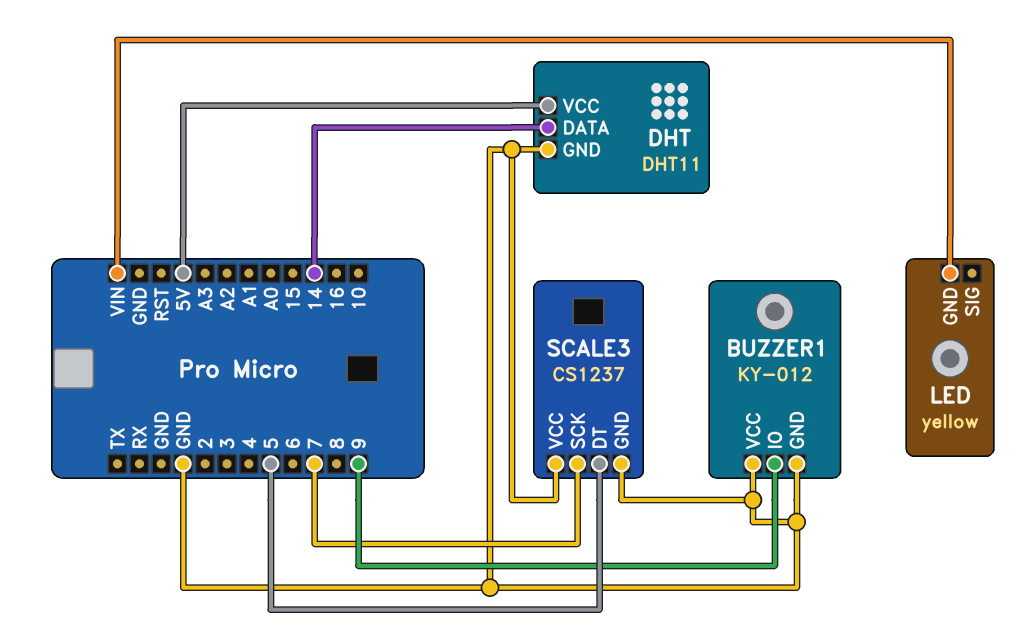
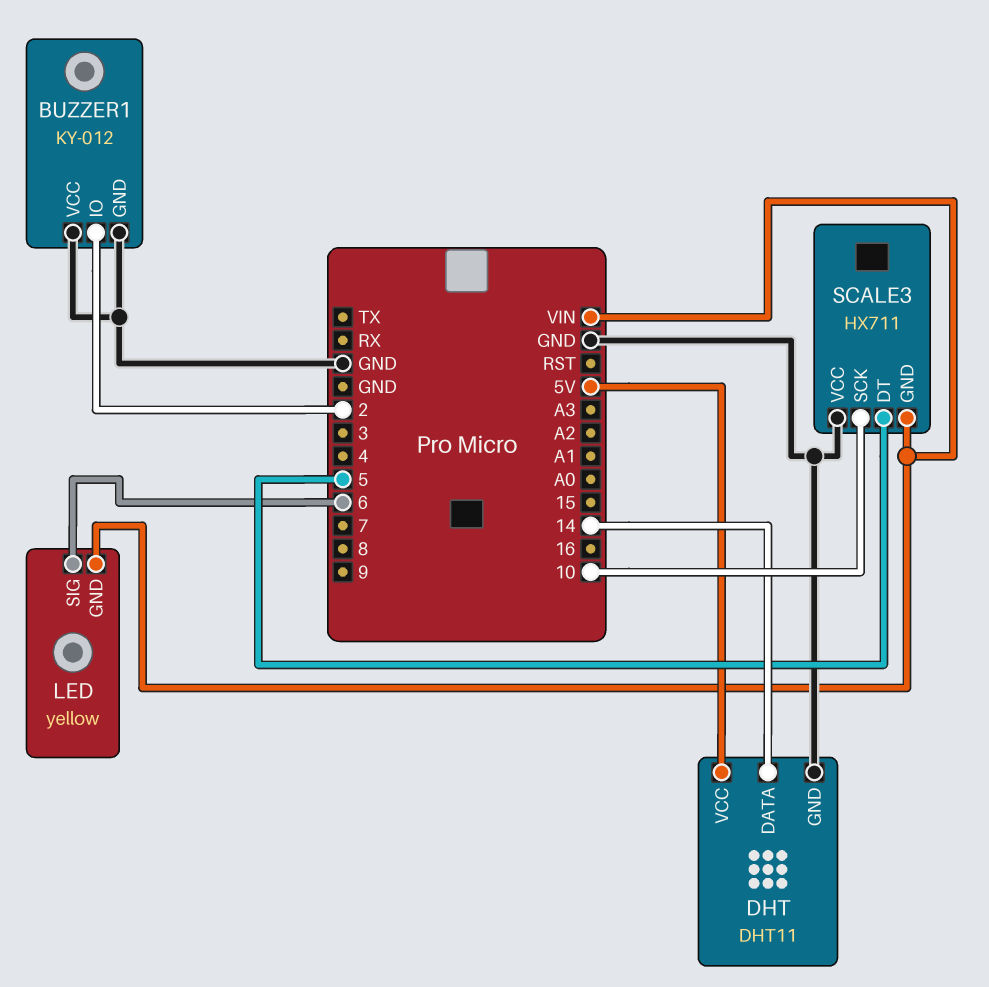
BUZZER1 pin IO: 9 -> 2
LED pin SIG: none -> 6
SCALE3: CS1237 -> HX711
SCALE3 pin GND: GND -> VIN
SCALE3 pin SCK: 7 -> 10

